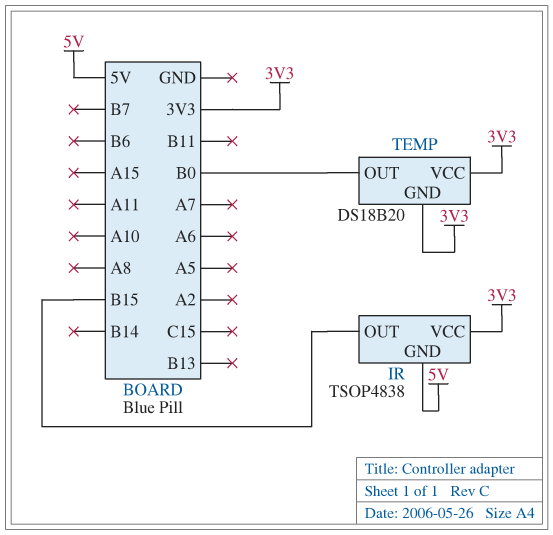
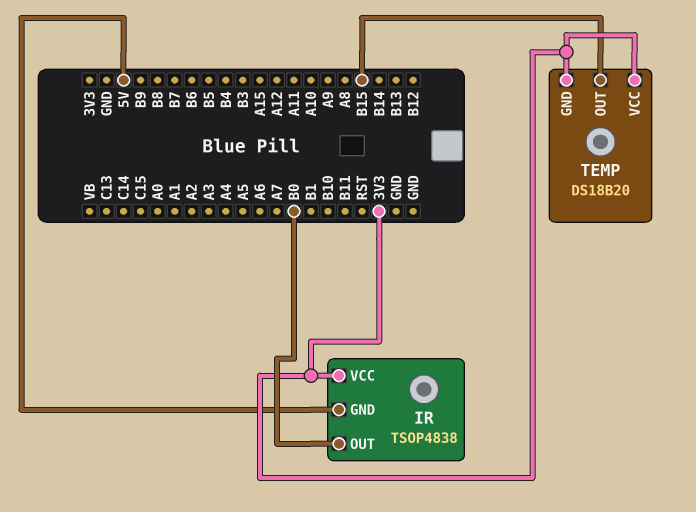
IR pin OUT: B15 -> B0
TEMP pin OUT: B0 -> B15

